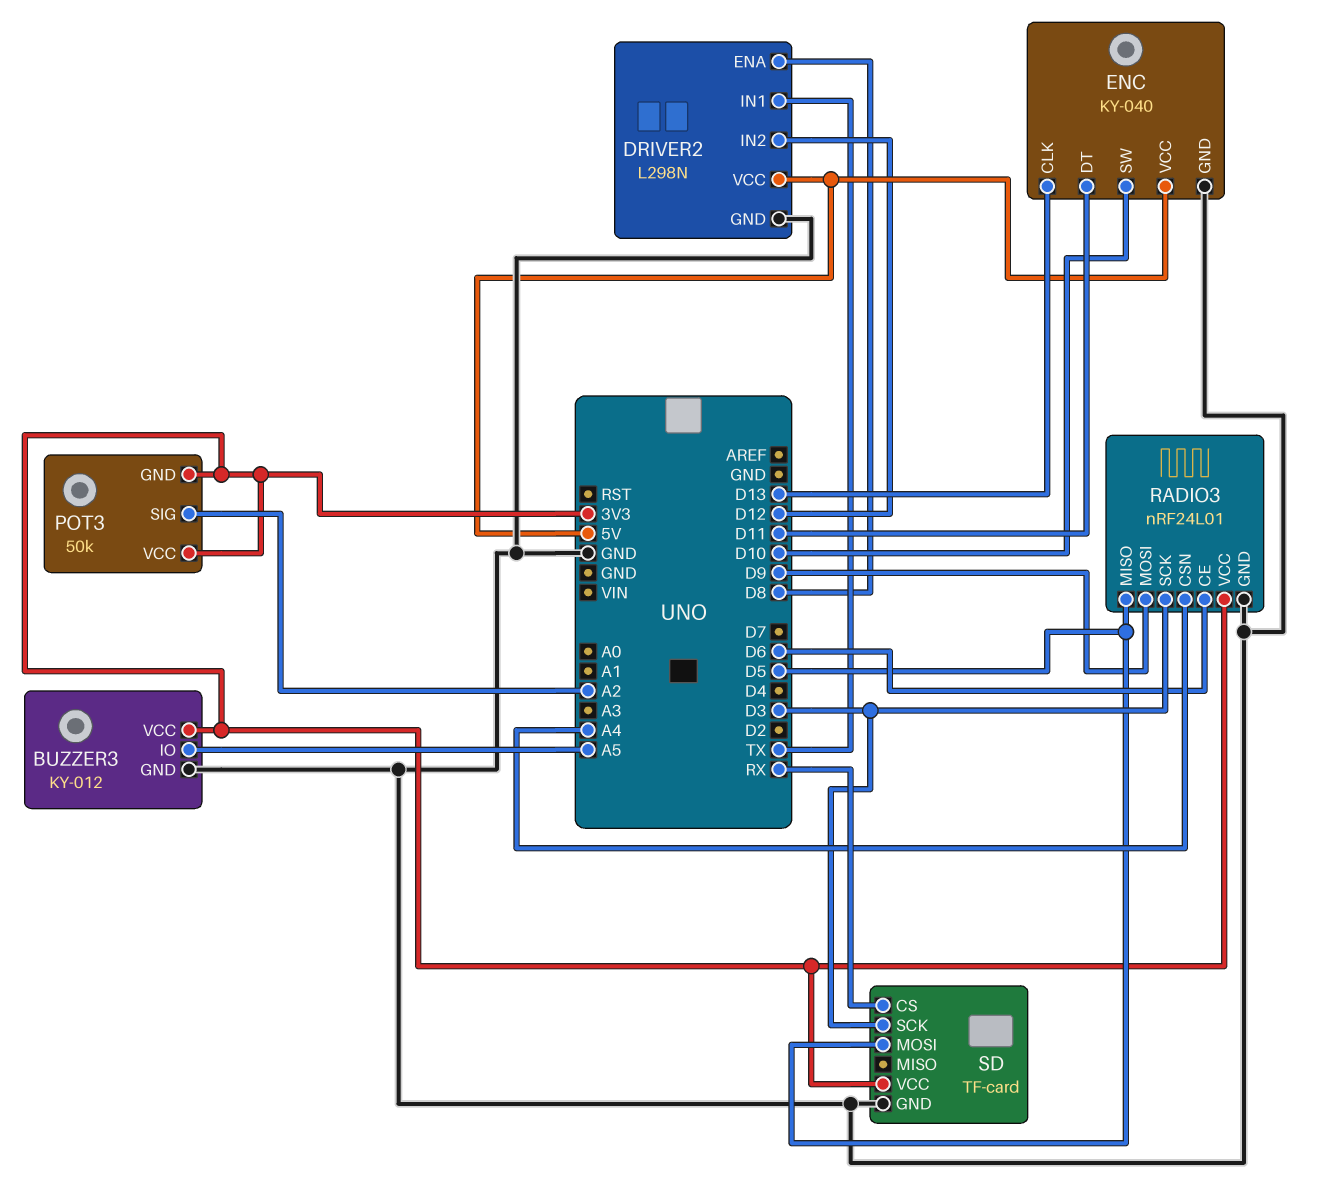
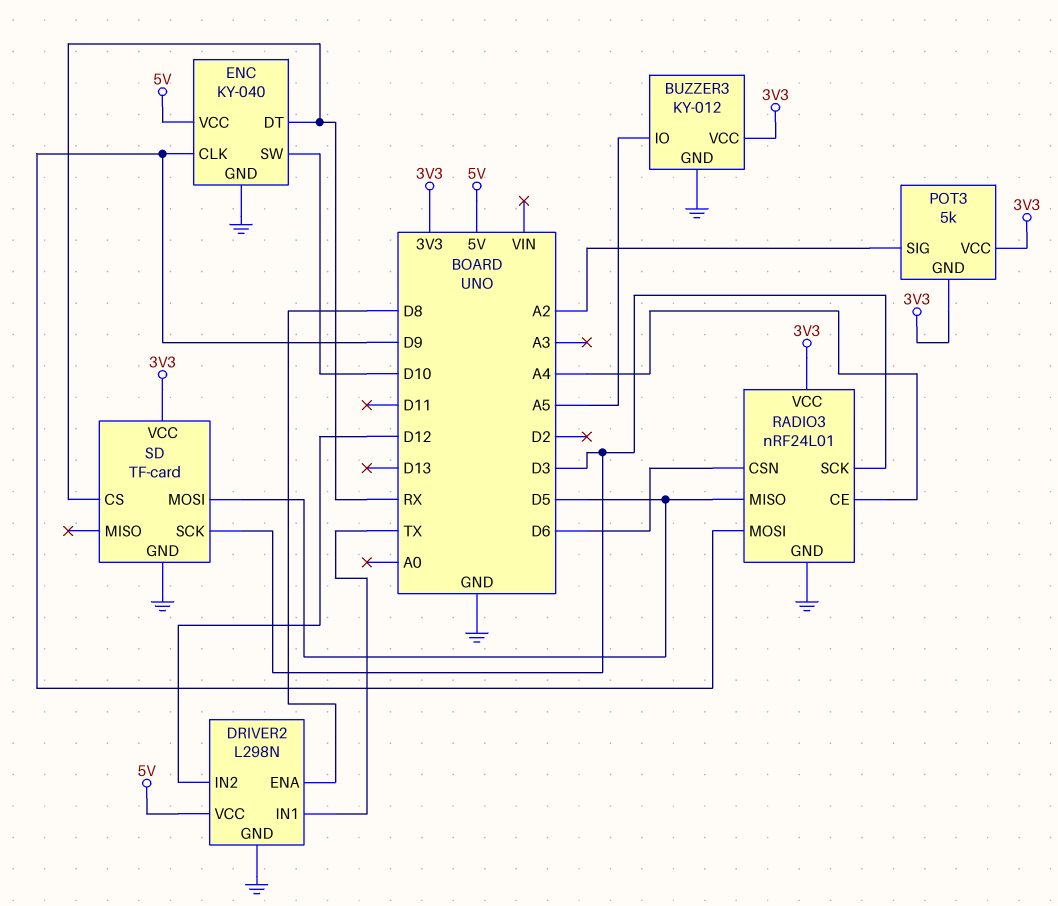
ENC pin CLK: D13 -> D9
ENC pin DT: D11 -> RX
POT3: 50k -> 5k
RADIO3 pin CE: D6 -> A4
RADIO3 pin CSN: A4 -> D6

